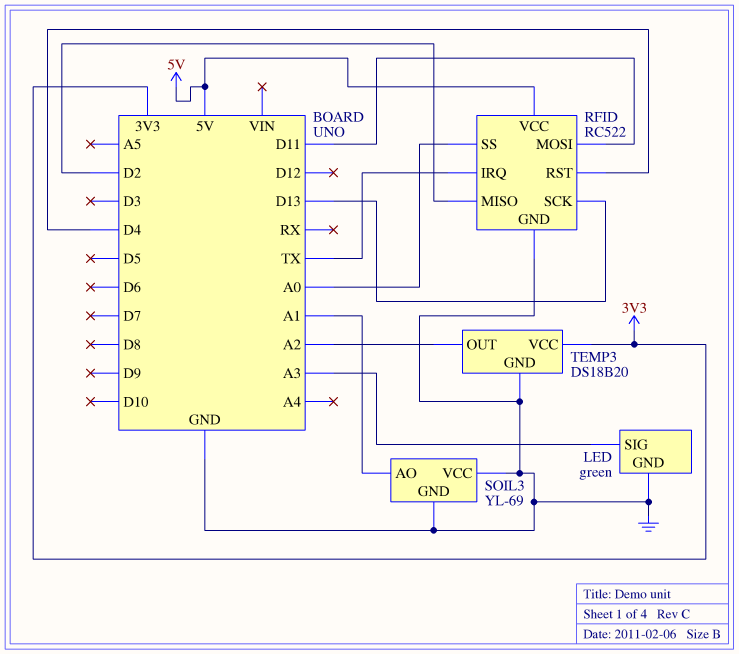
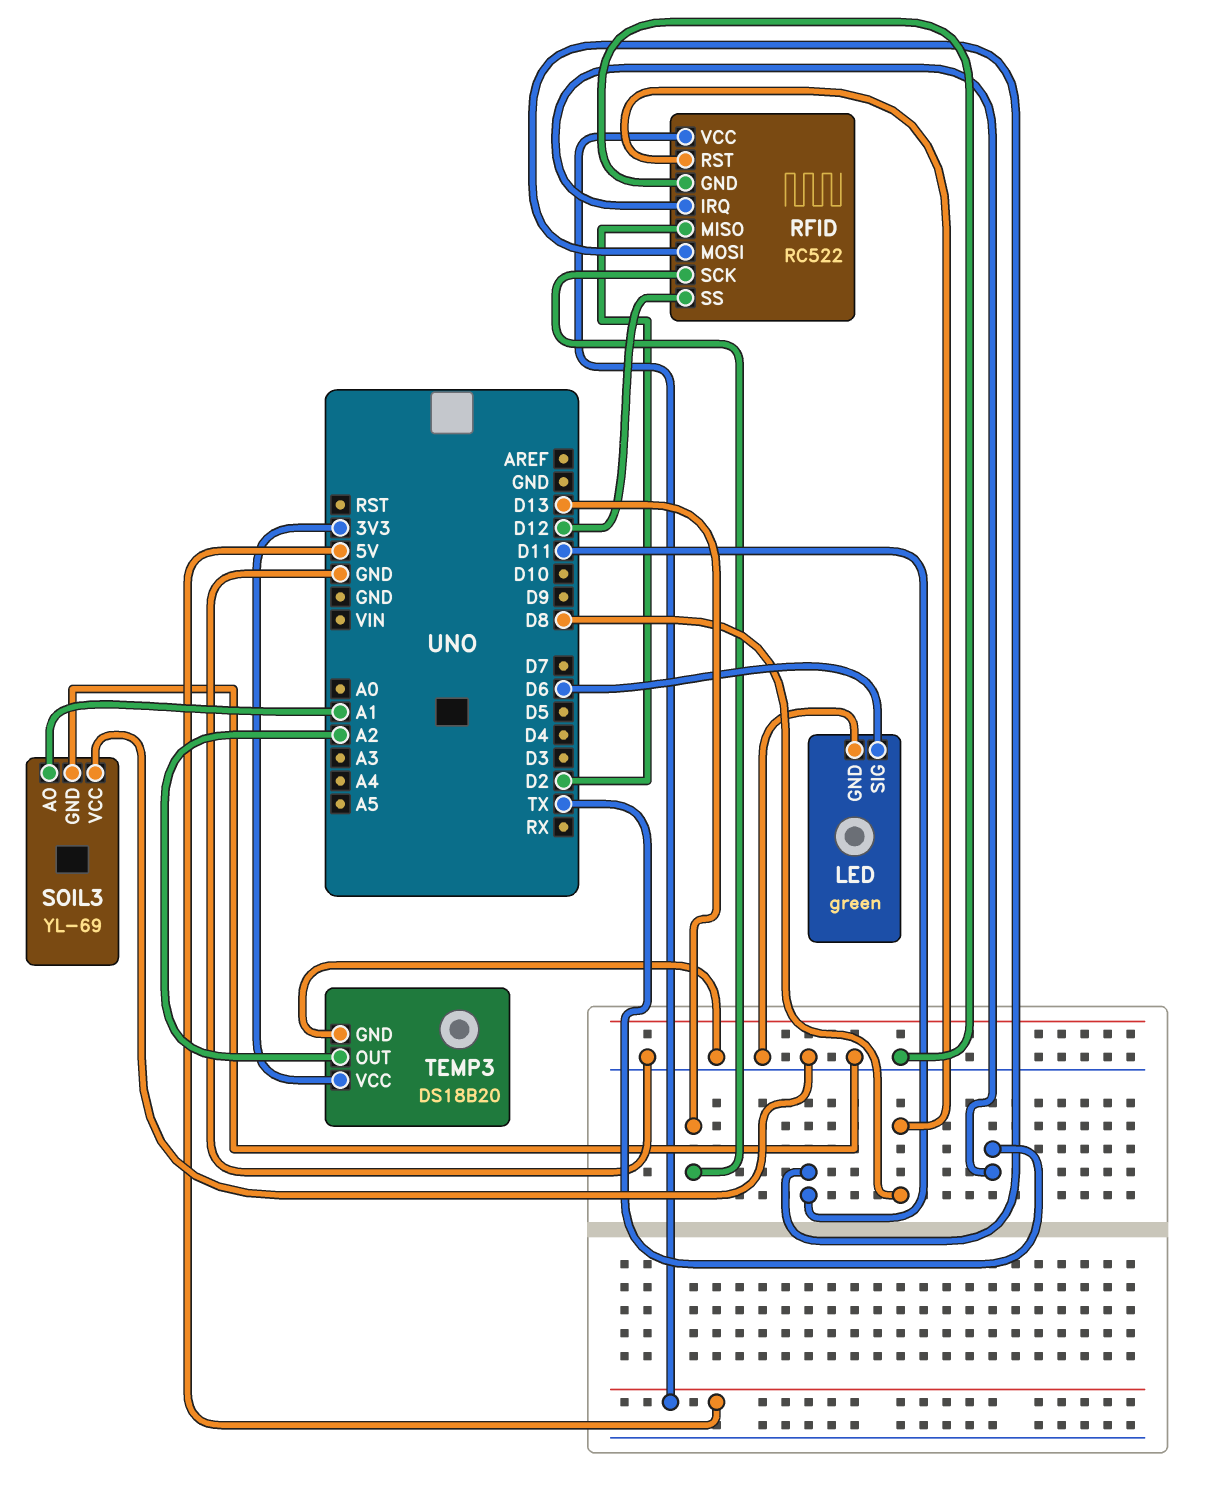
LED pin SIG: A3 -> D6
RFID pin RST: D4 -> D8
RFID pin SS: A0 -> D12

